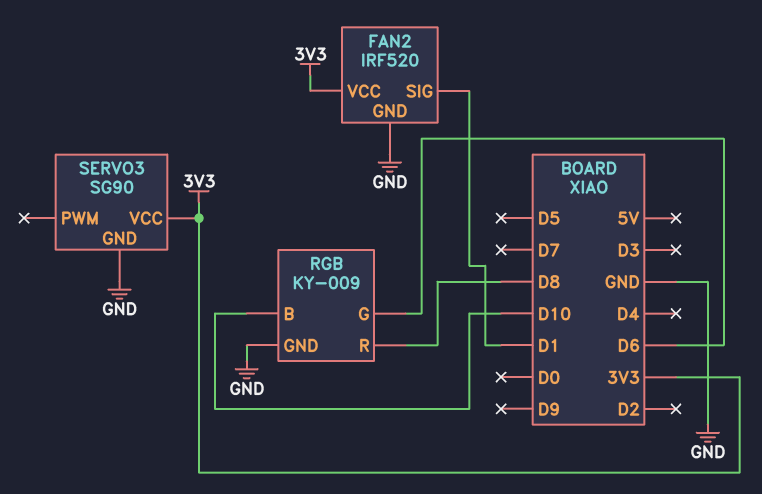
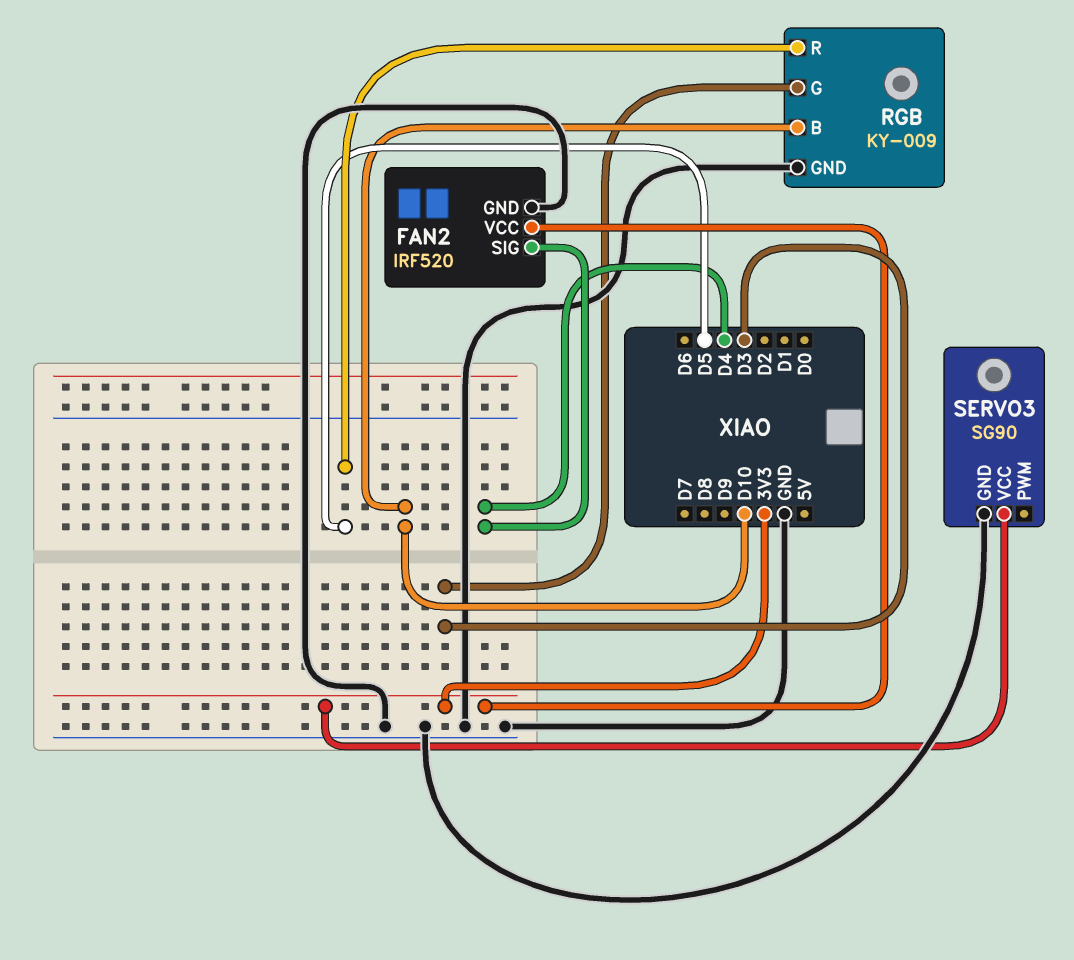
FAN2 pin SIG: D1 -> D4
RGB pin G: D6 -> D3
RGB pin R: D8 -> D5

